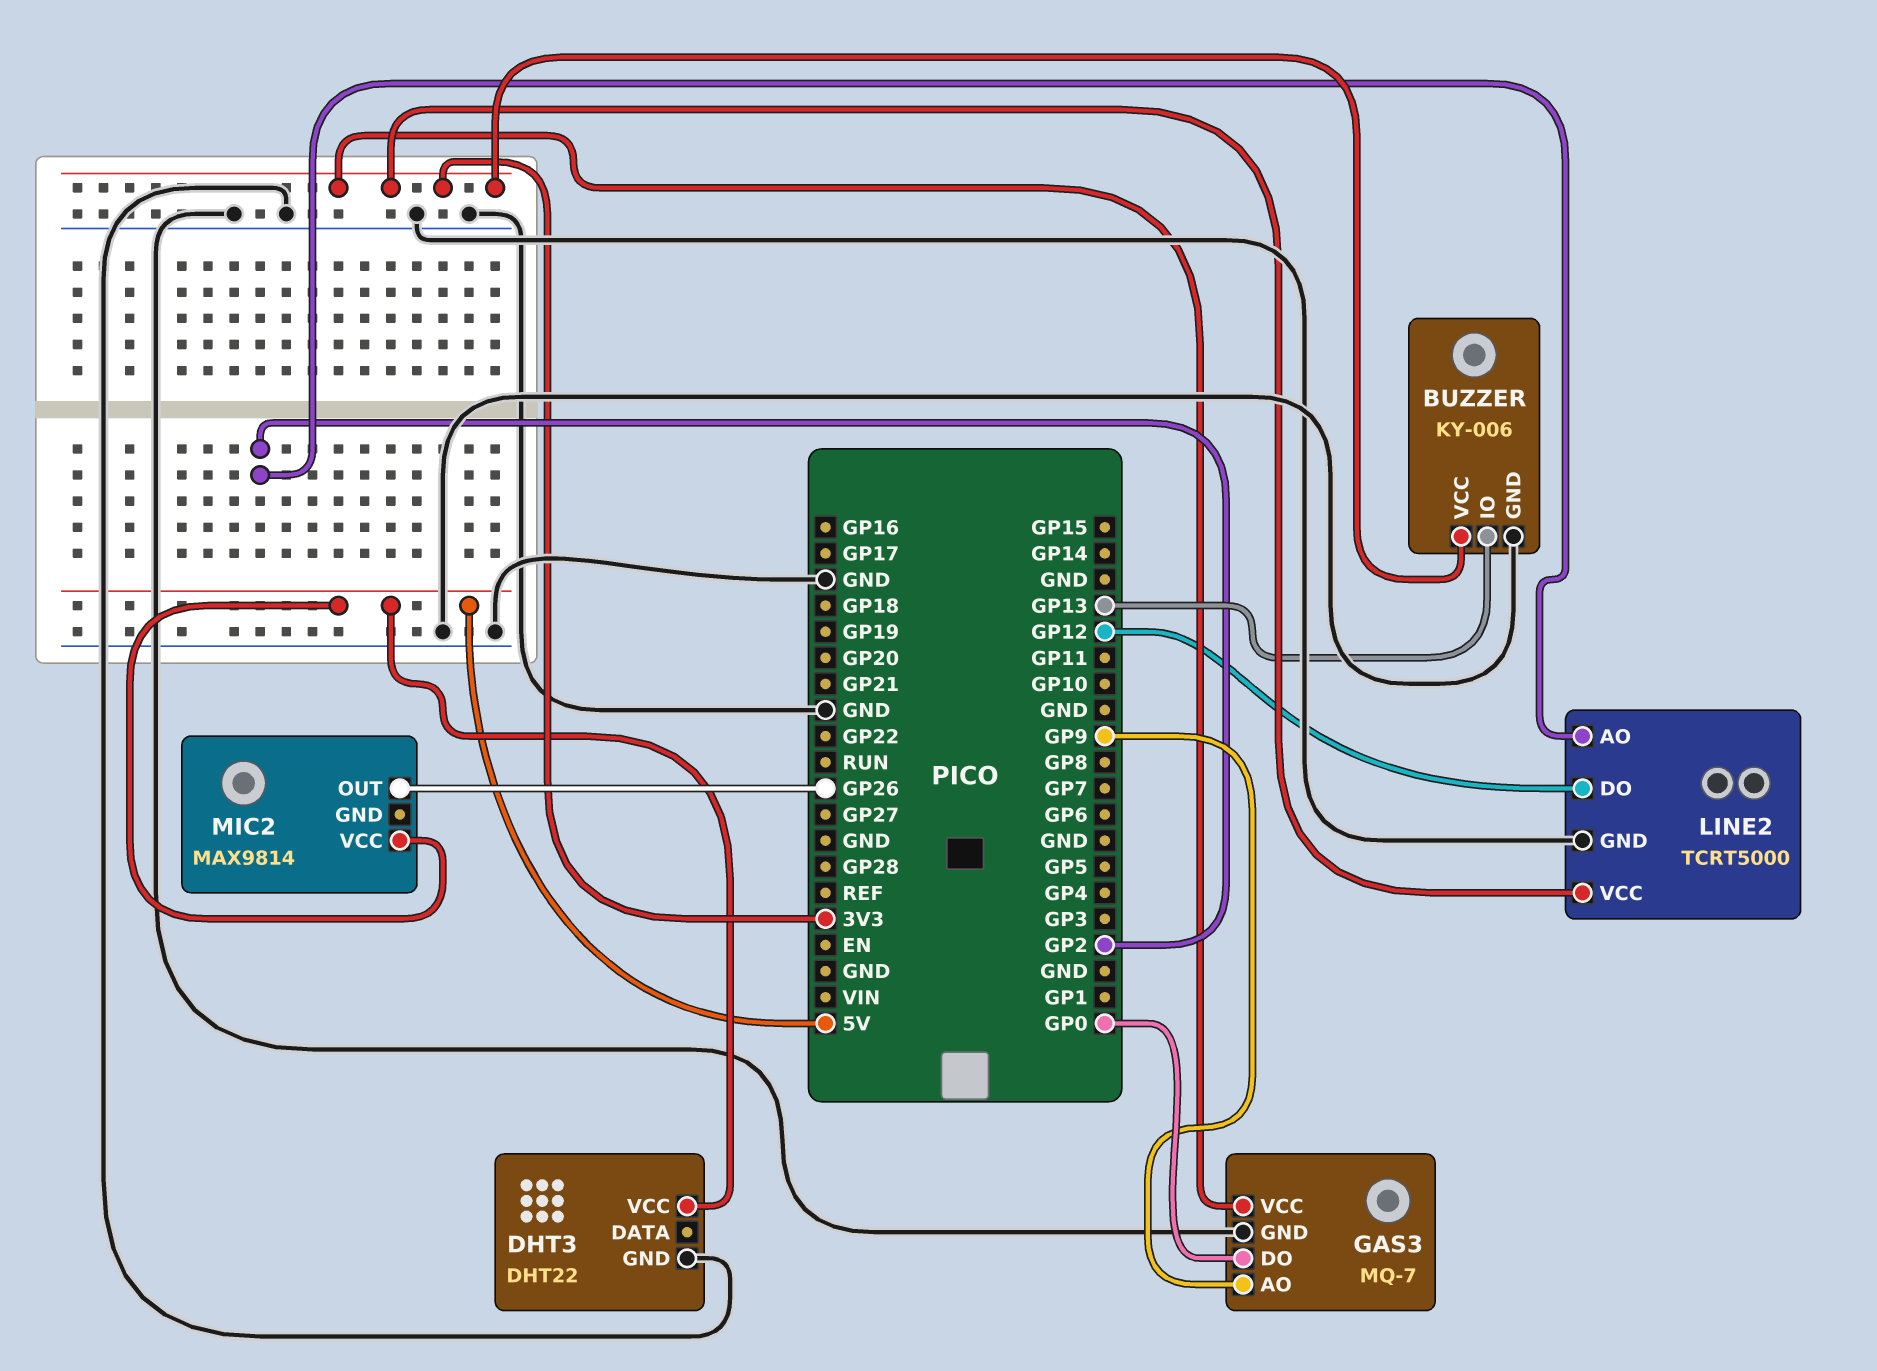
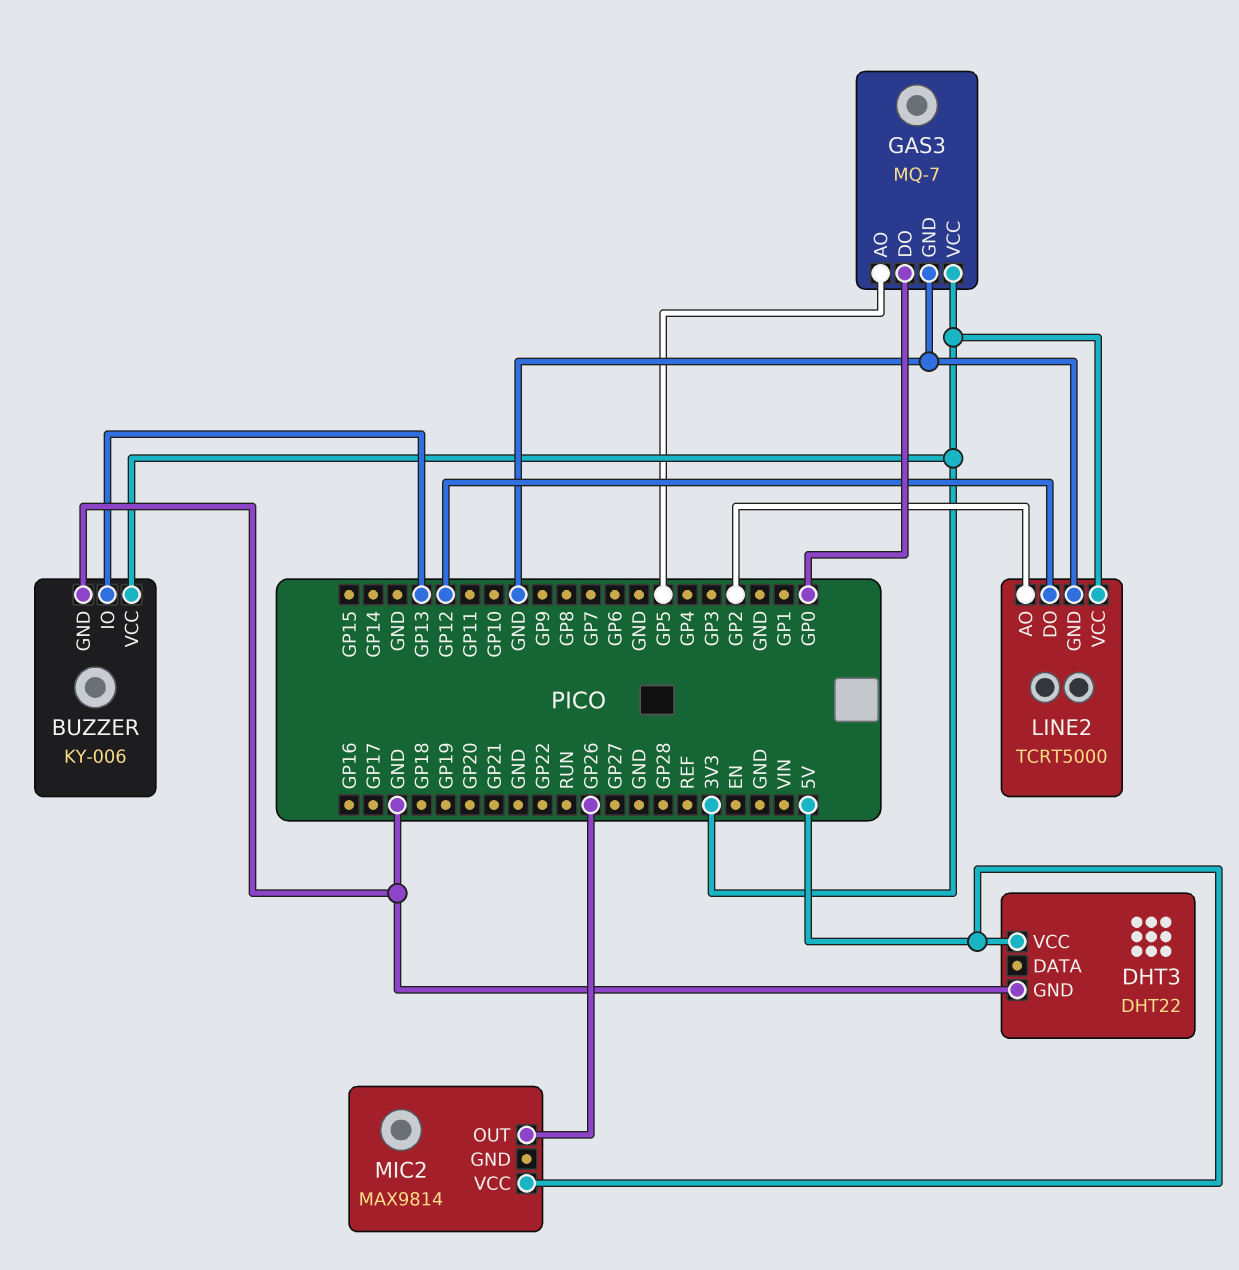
GAS3 pin AO: GP9 -> GP5

